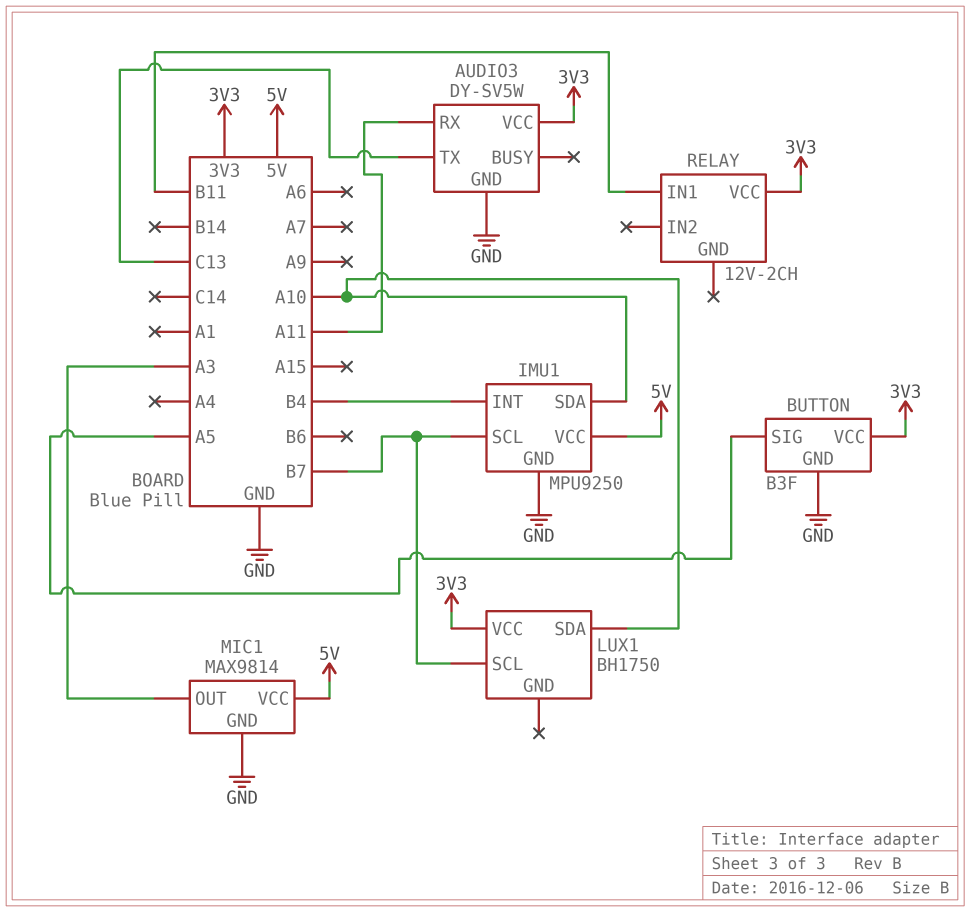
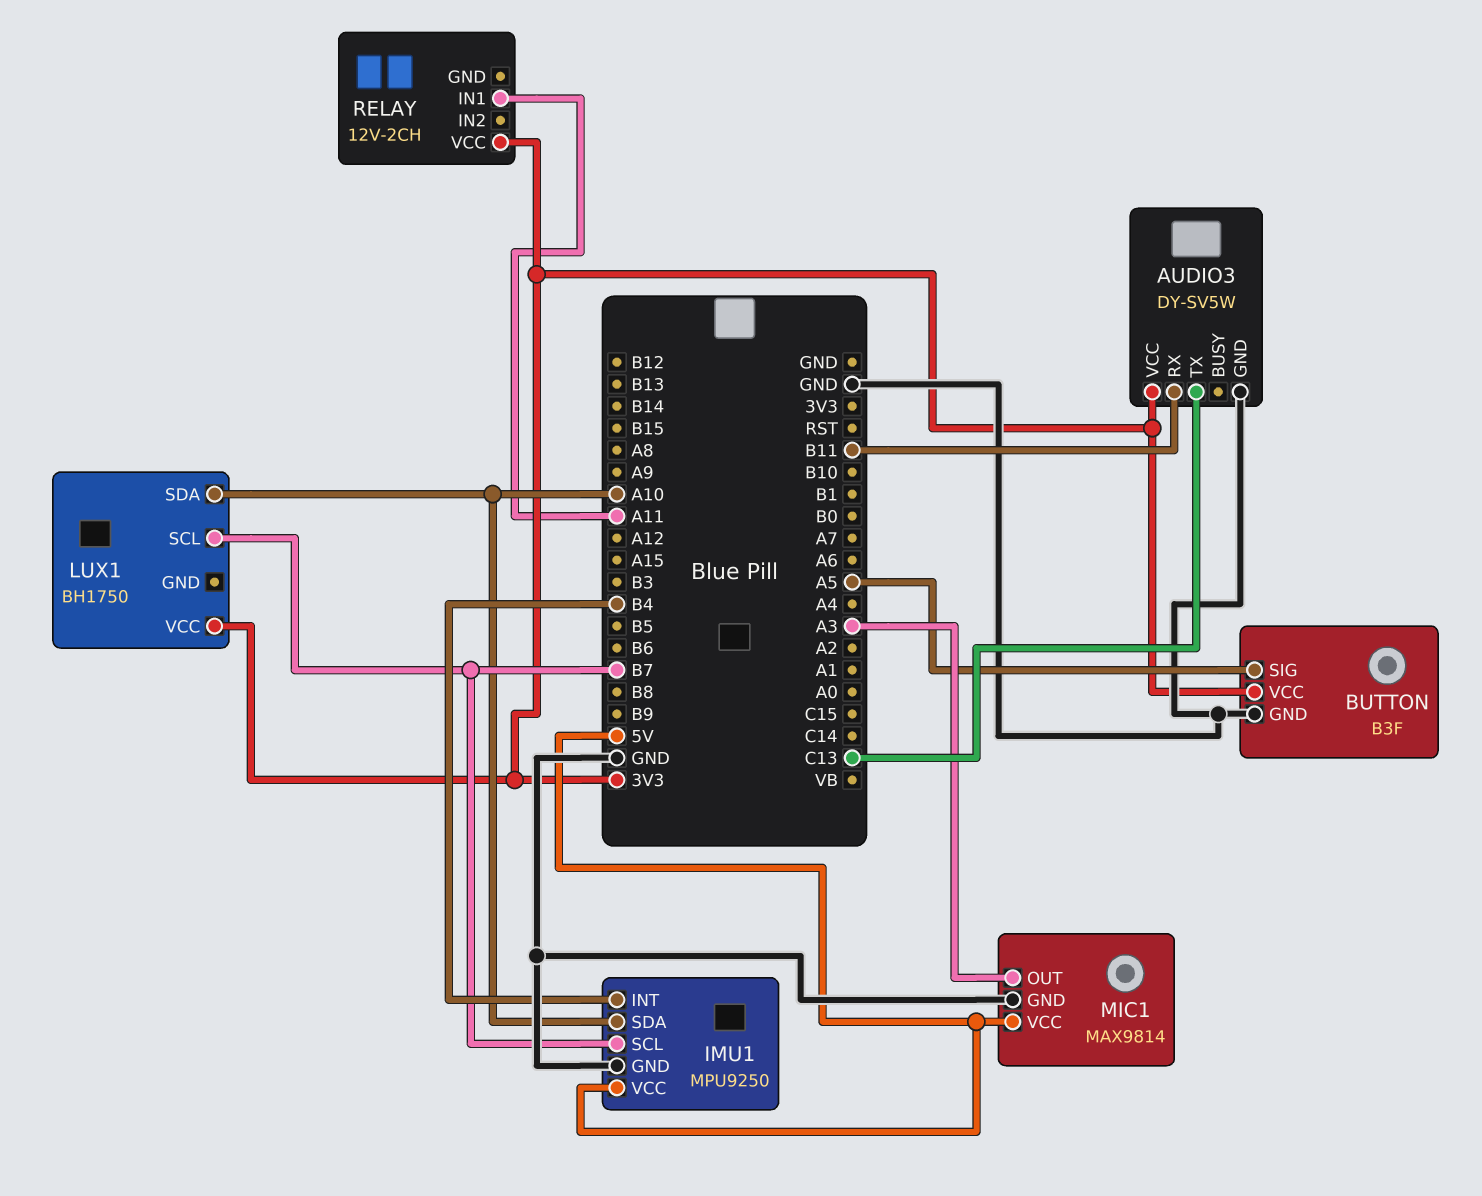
AUDIO3 pin RX: A11 -> B11
RELAY pin IN1: B11 -> A11

